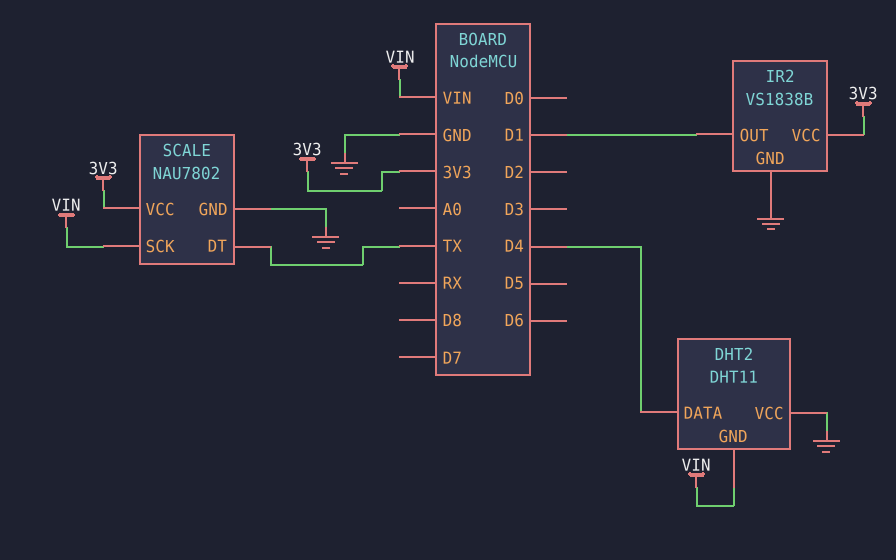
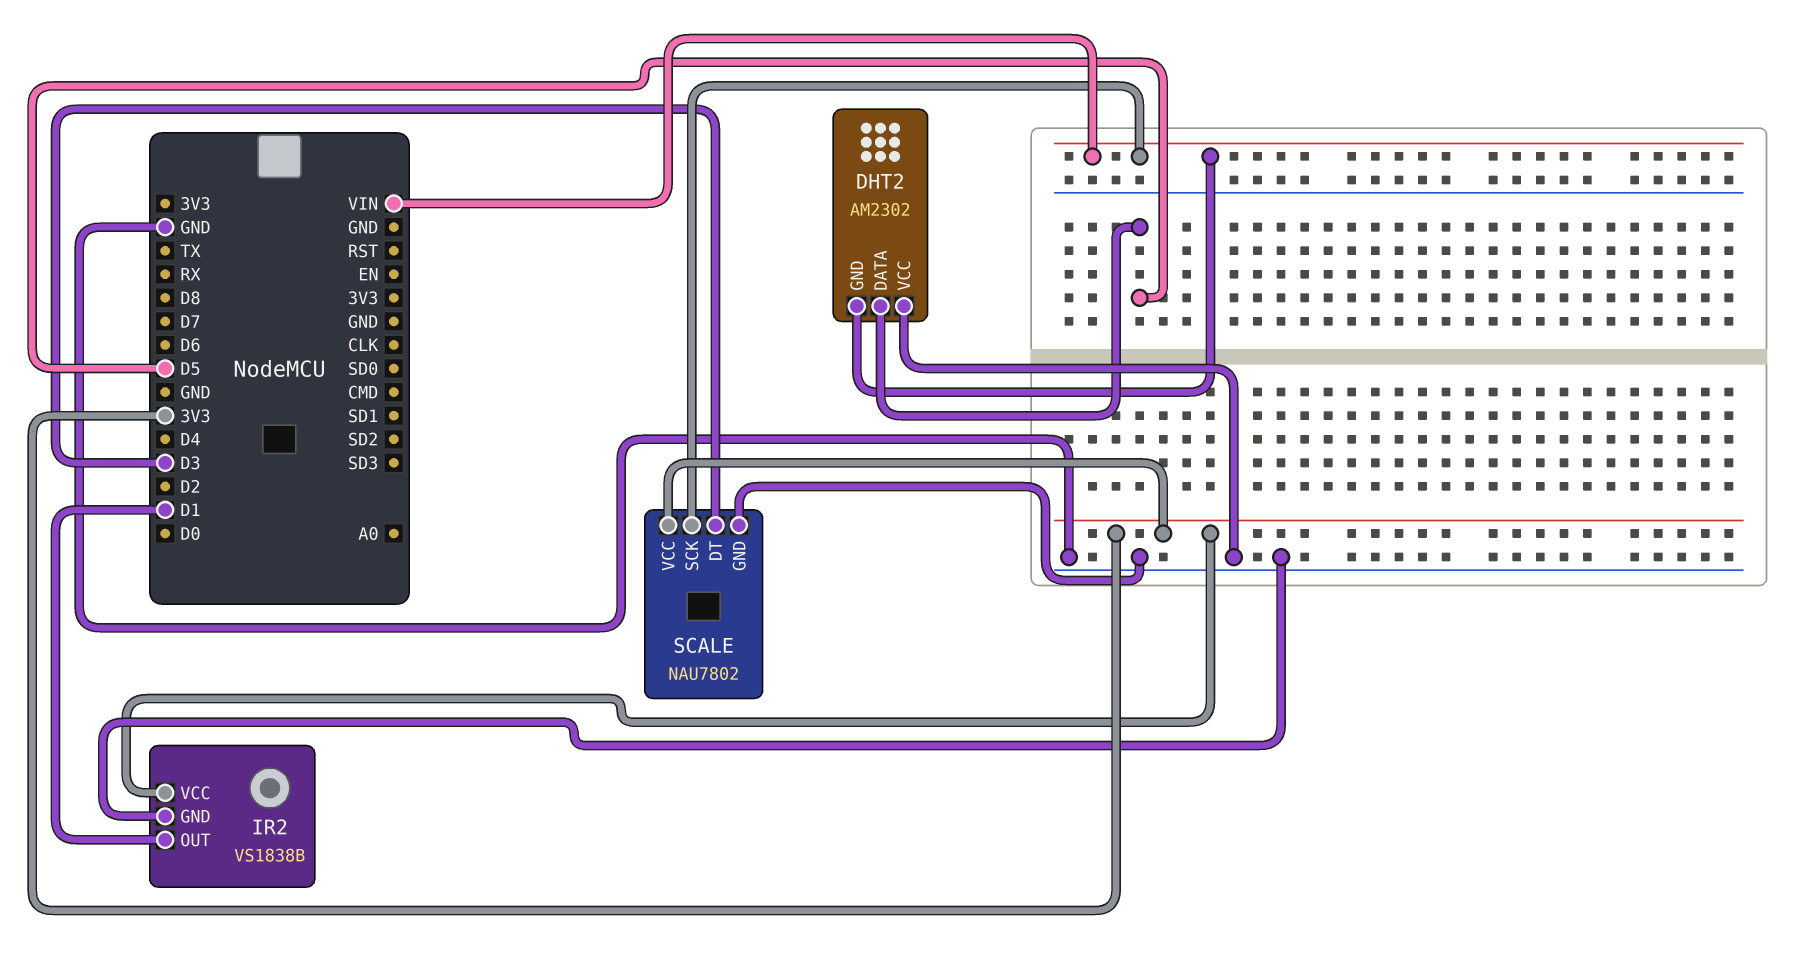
DHT2: DHT11 -> AM2302
DHT2 pin DATA: D4 -> D5
SCALE pin DT: TX -> D3

